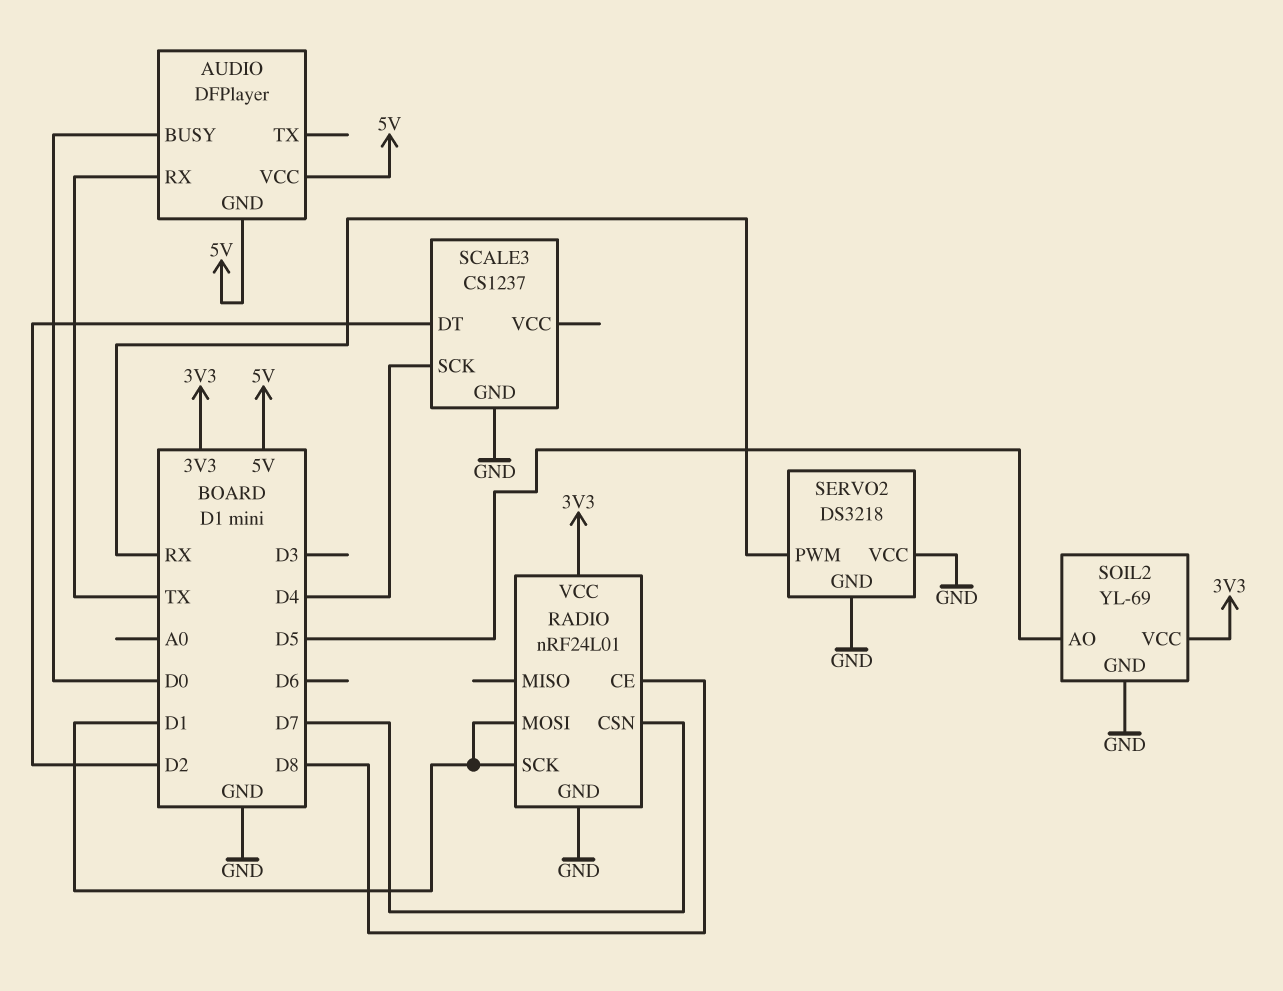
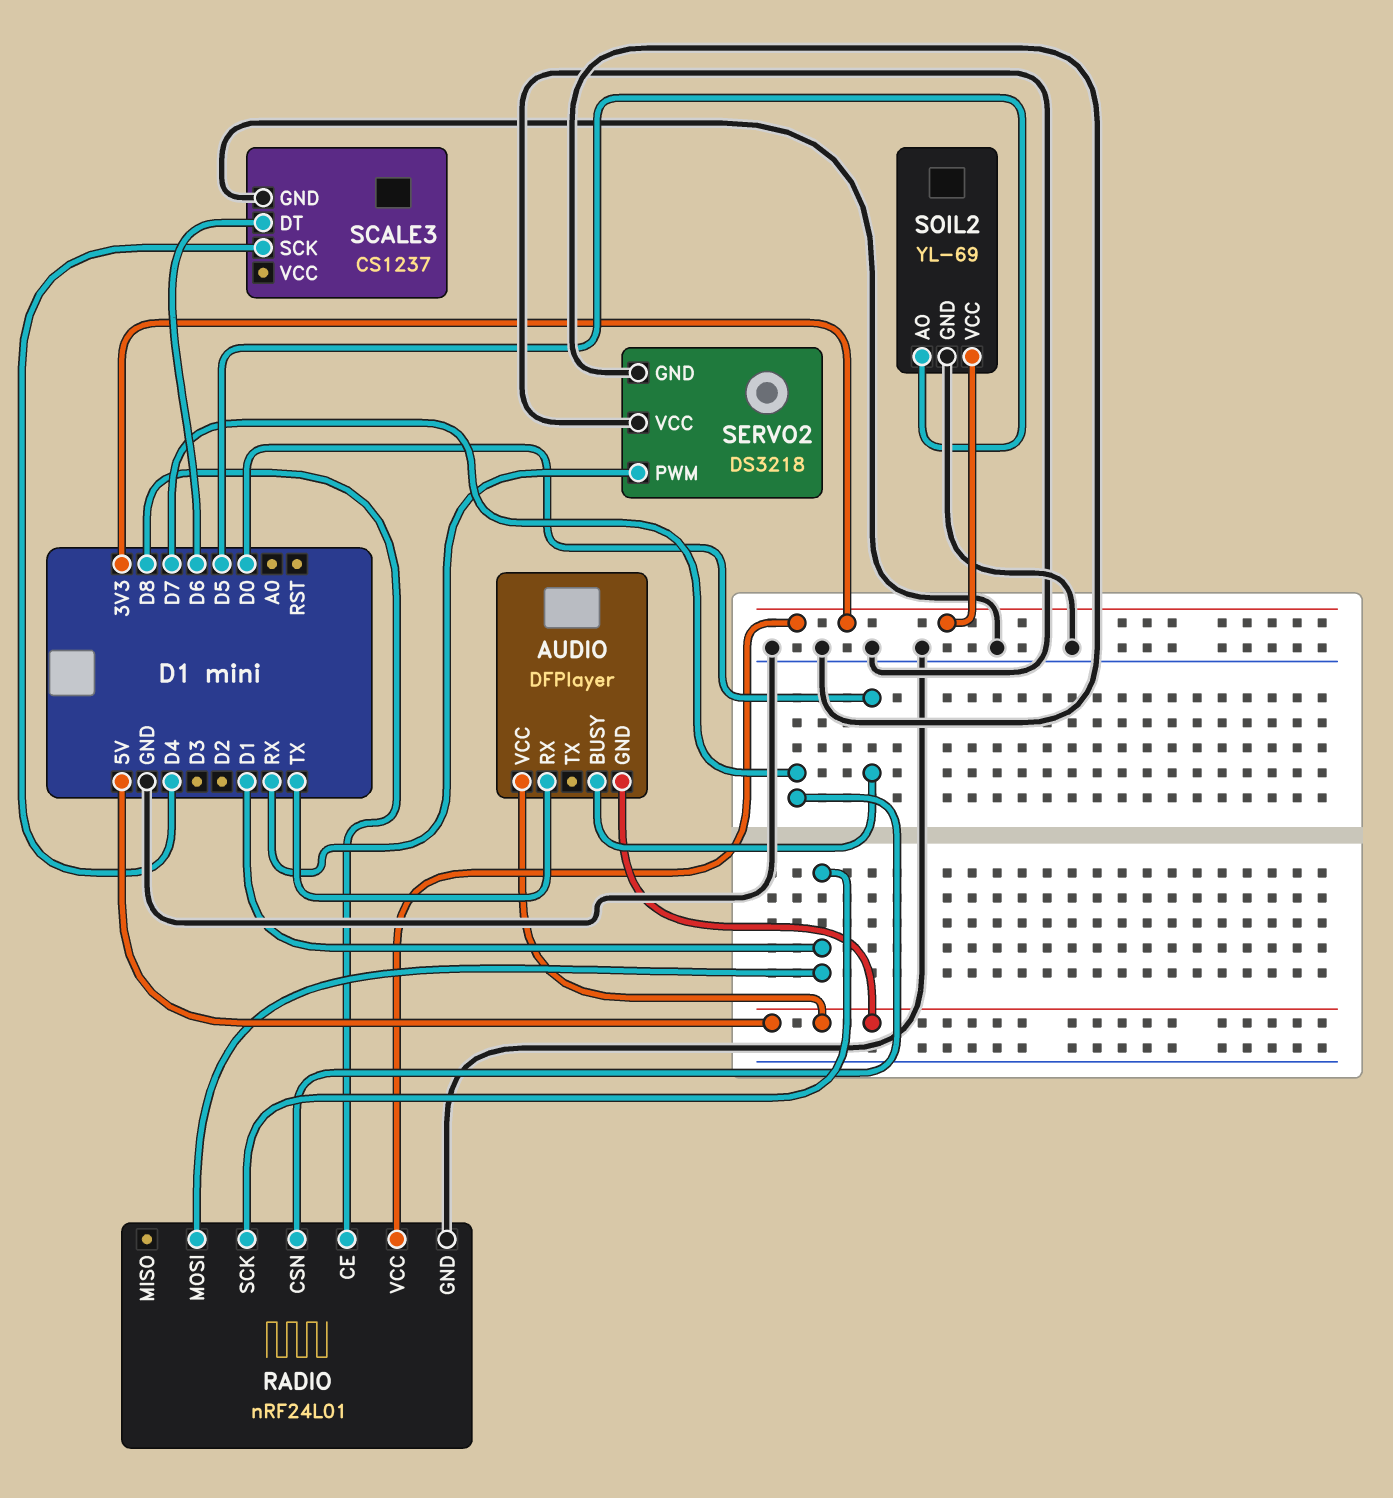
SCALE3 pin DT: D2 -> D6

